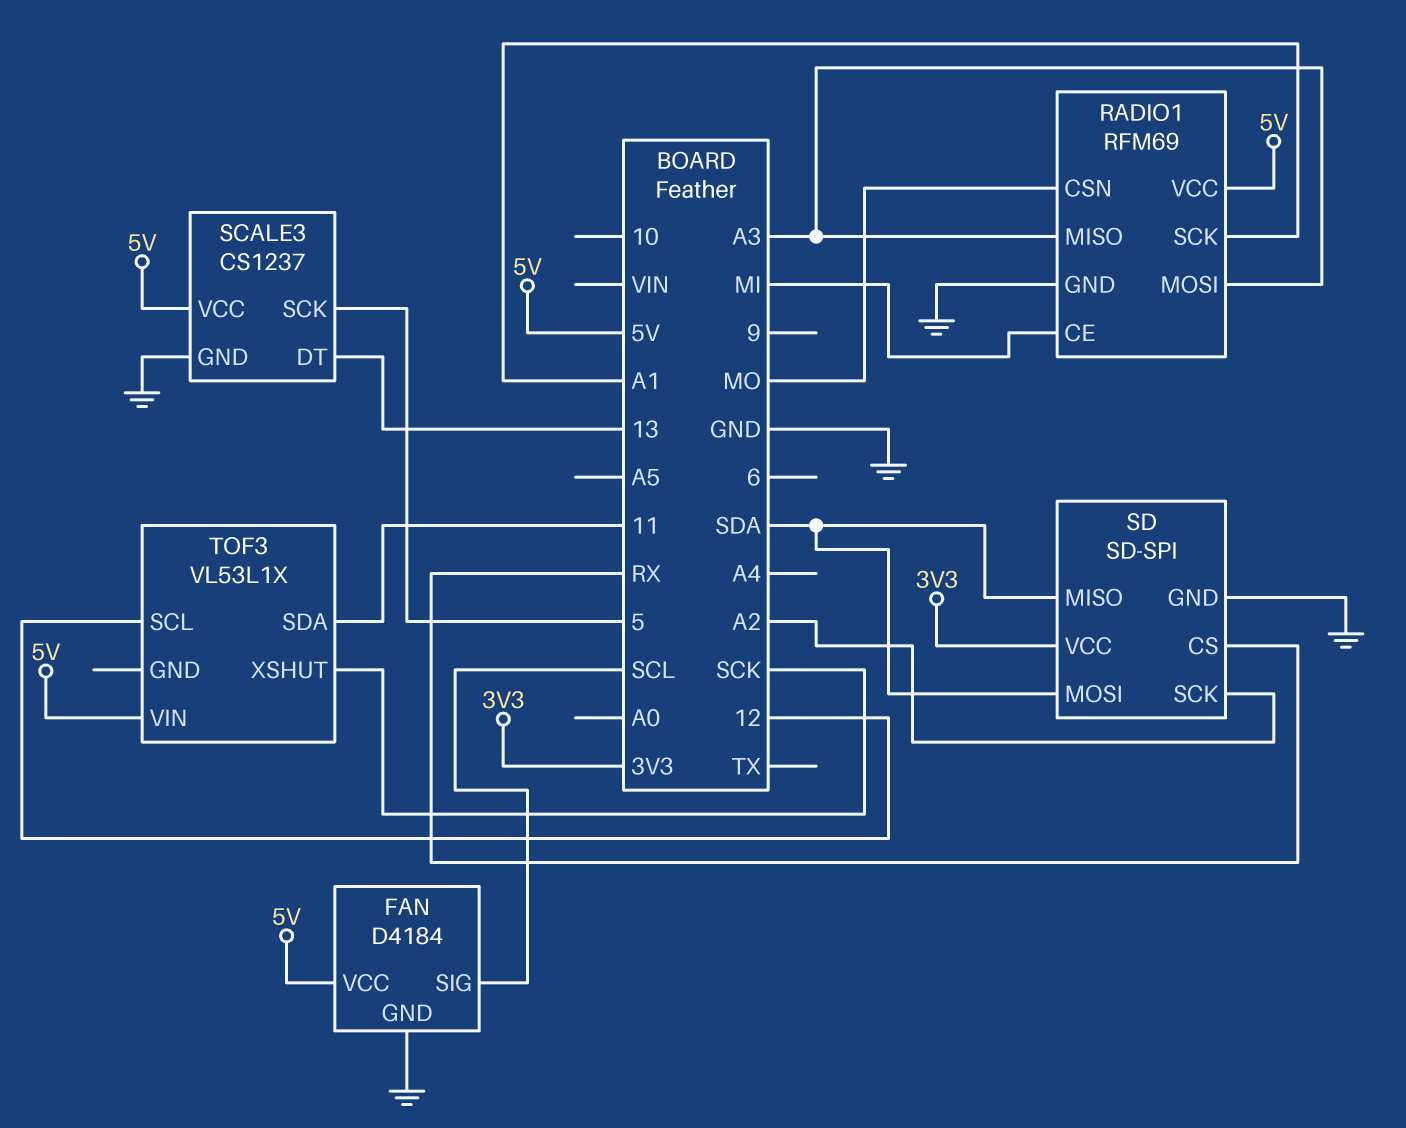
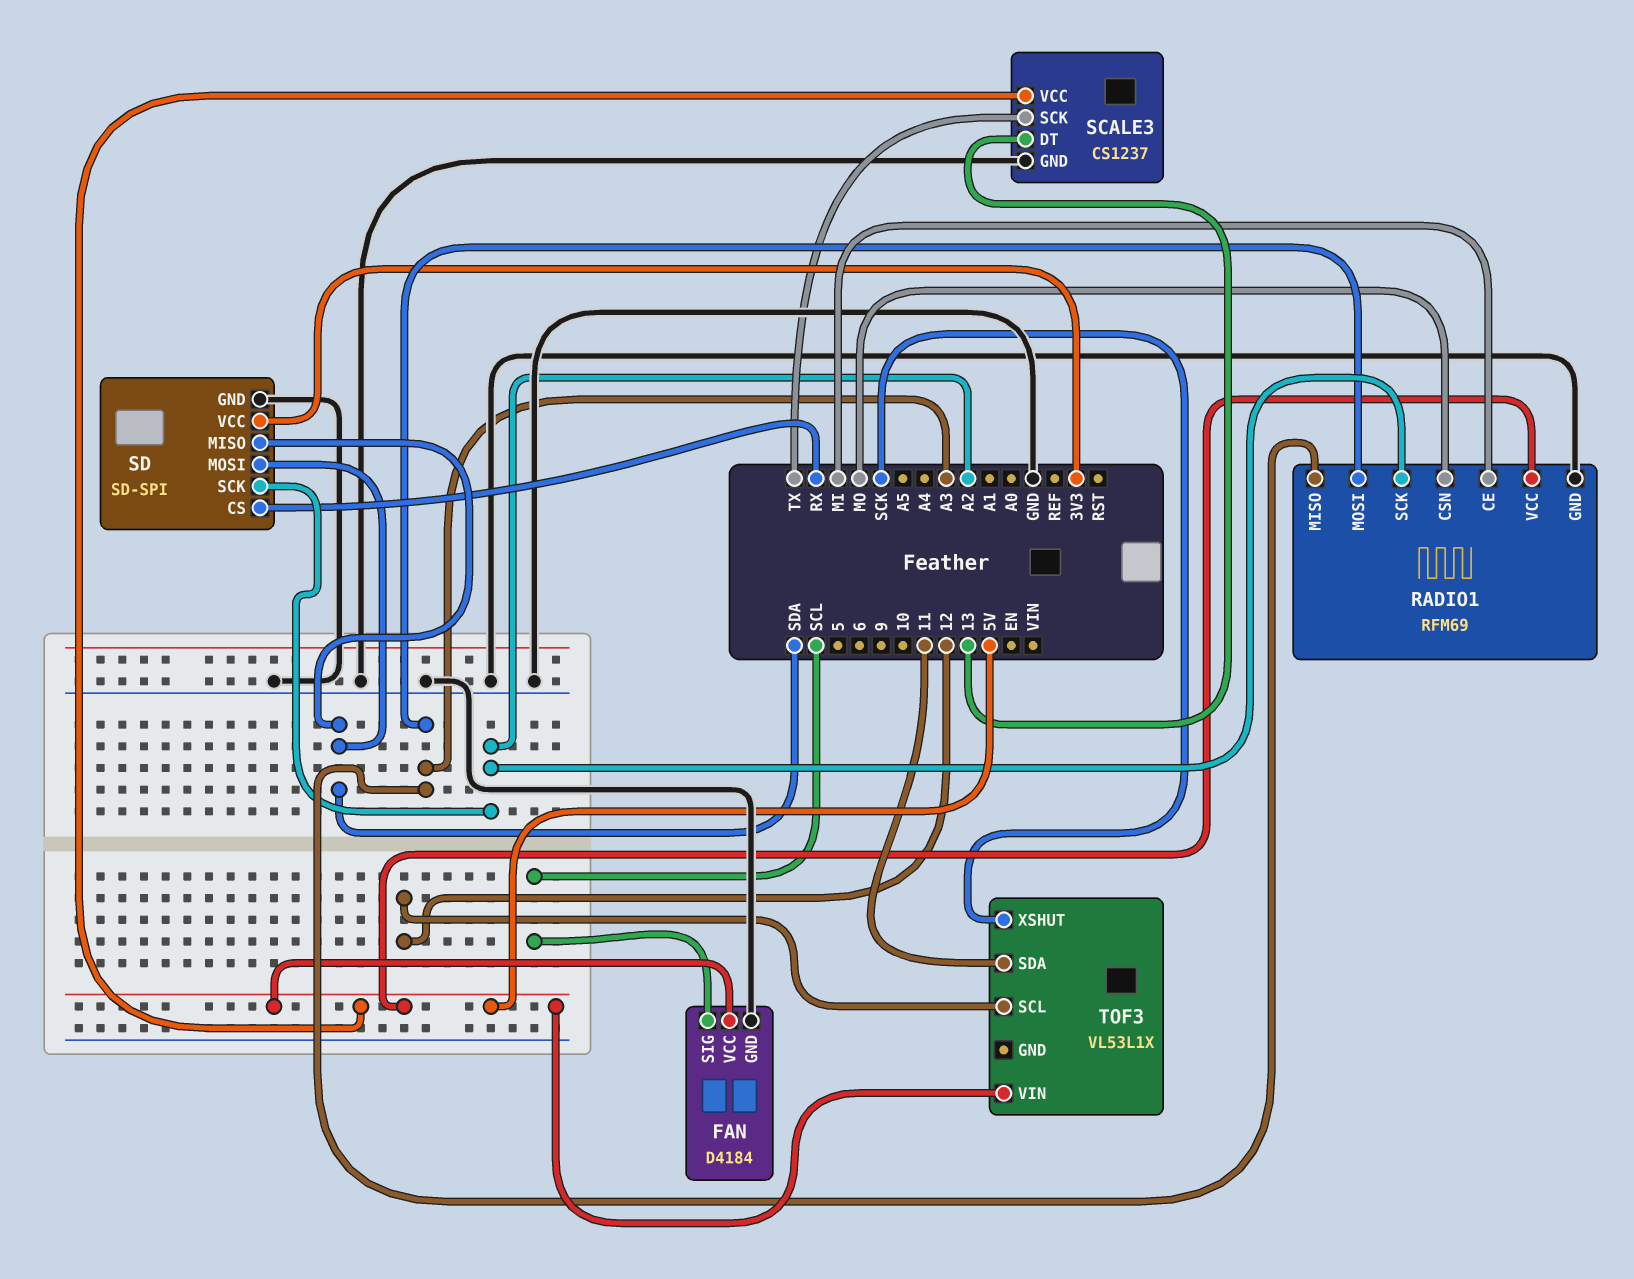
RADIO1 pin SCK: A1 -> A2
SCALE3 pin SCK: 5 -> TX

